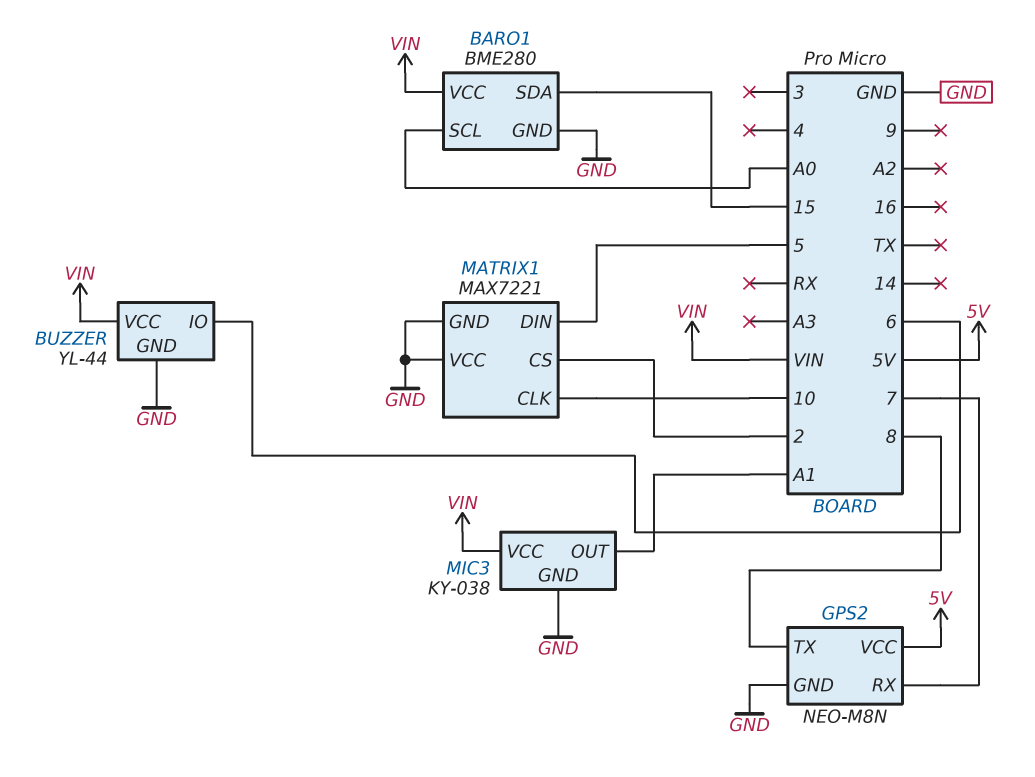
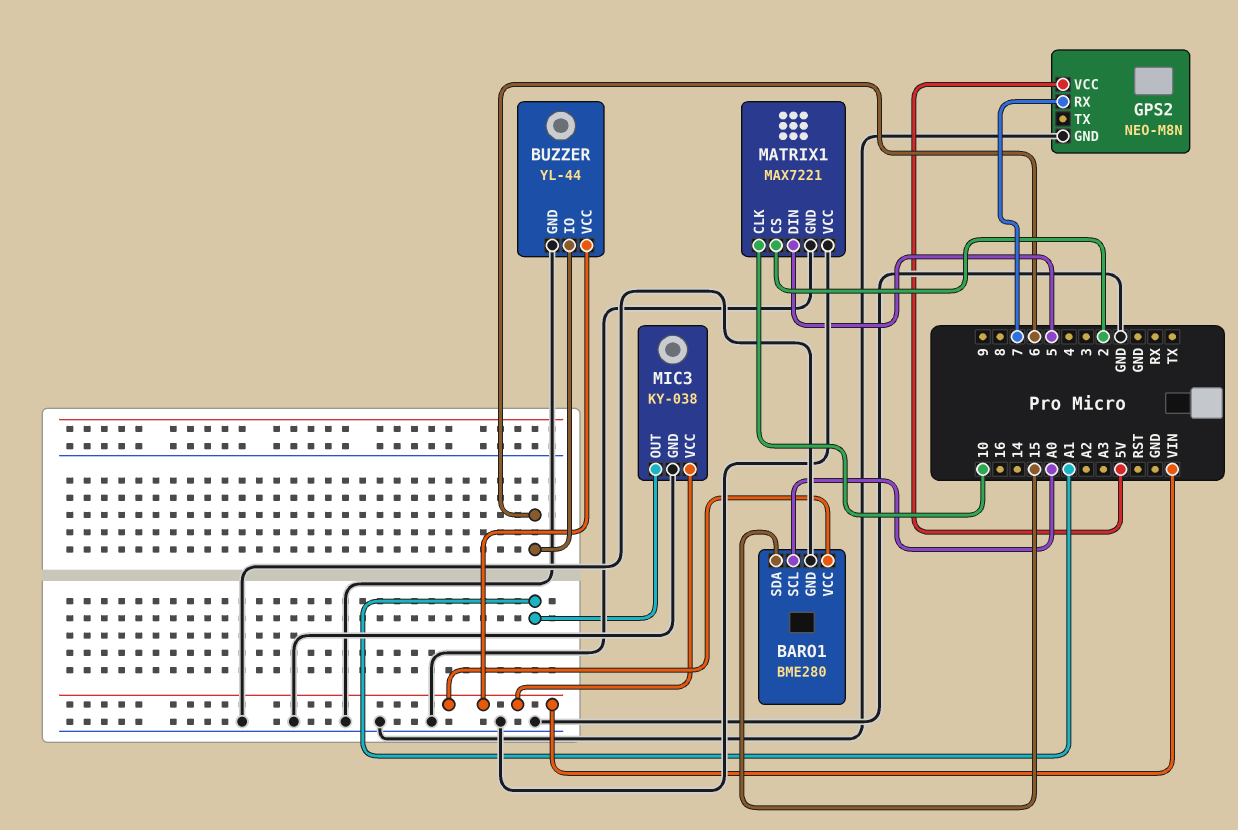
GPS2 pin TX: 8 -> none

